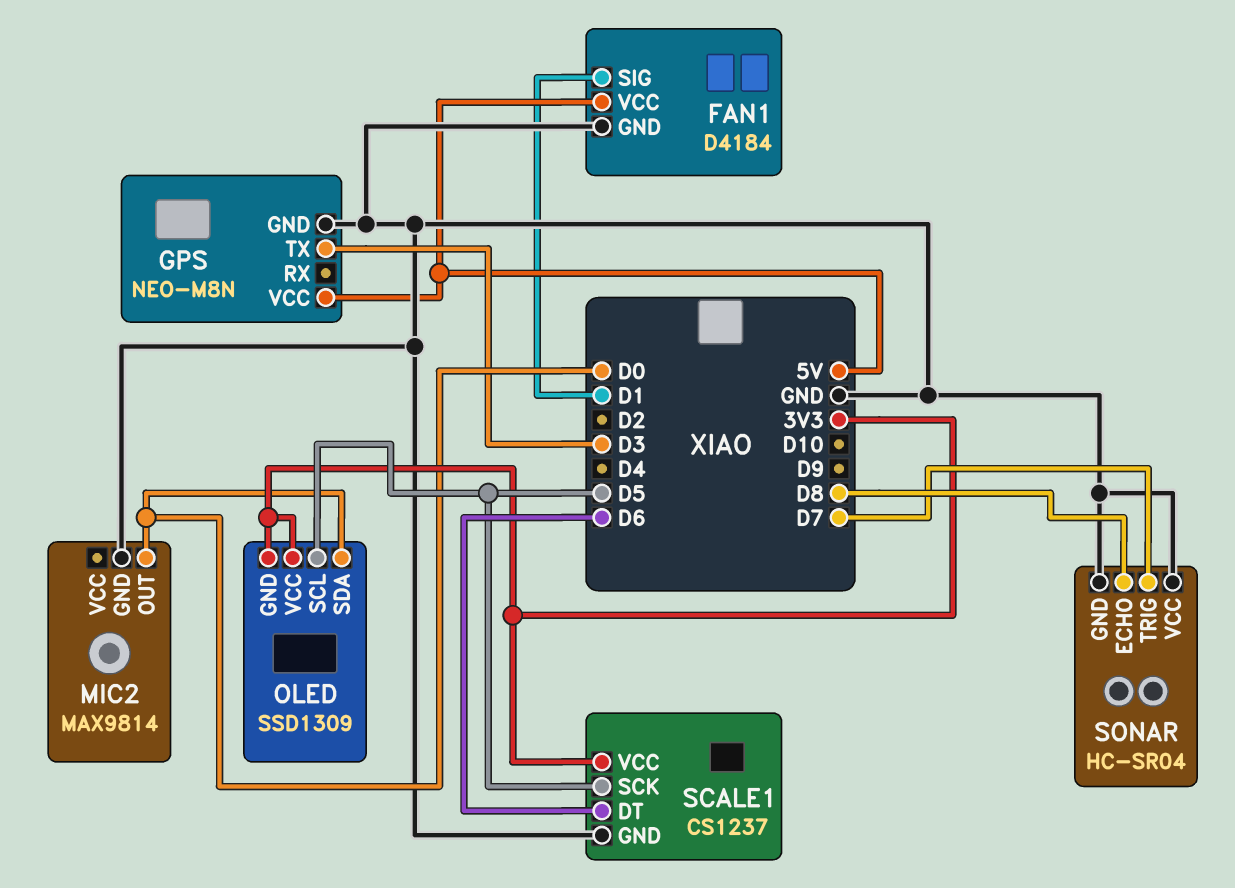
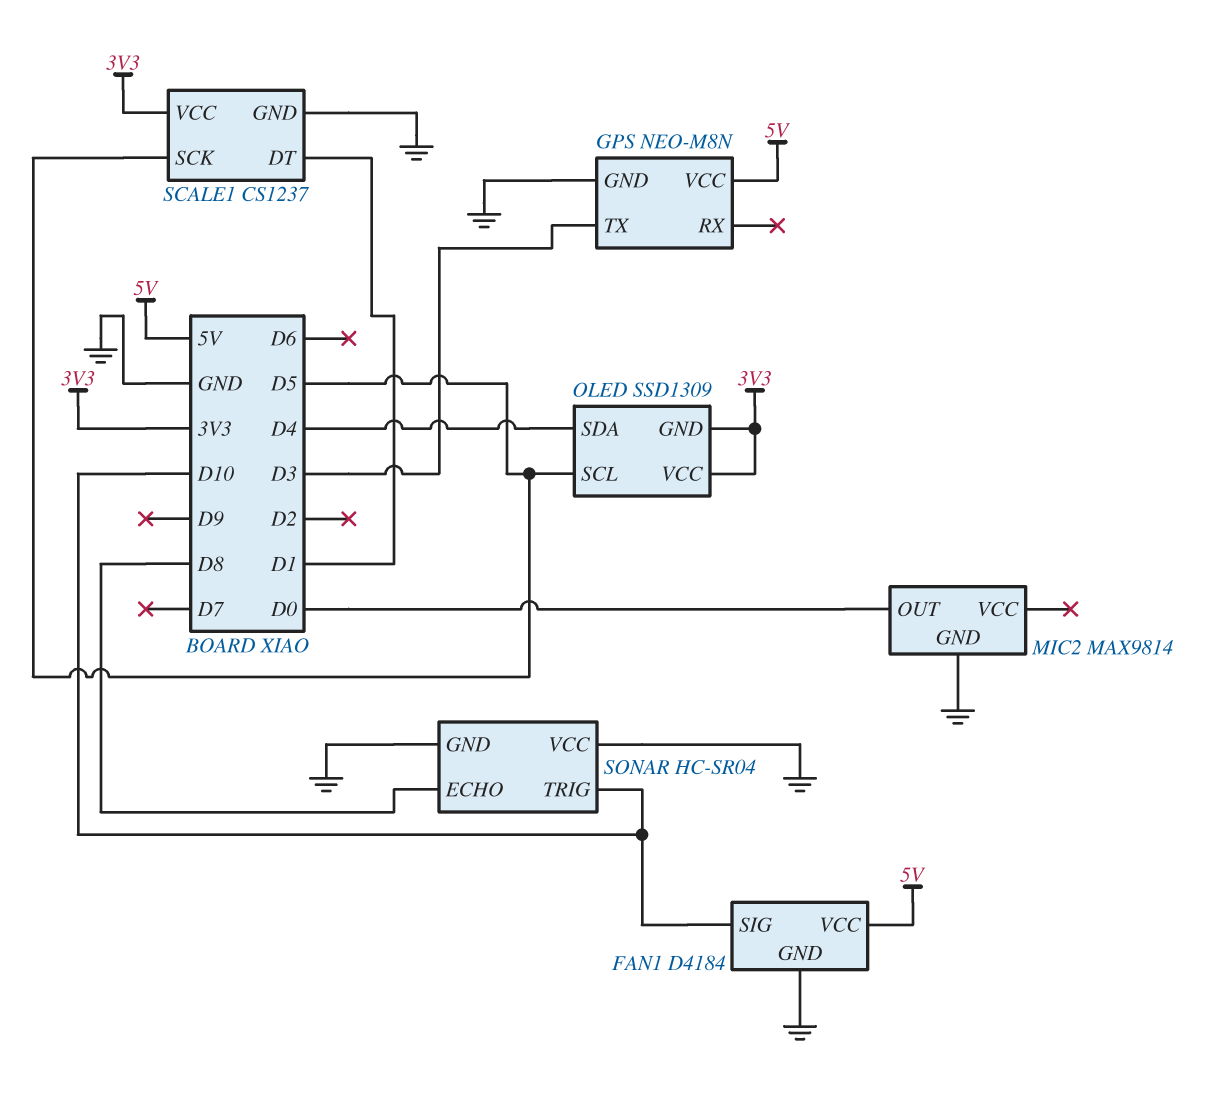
FAN1 pin SIG: D1 -> D10
OLED pin SDA: D0 -> D4
SCALE1 pin DT: D6 -> D1
SONAR pin TRIG: D7 -> D10

